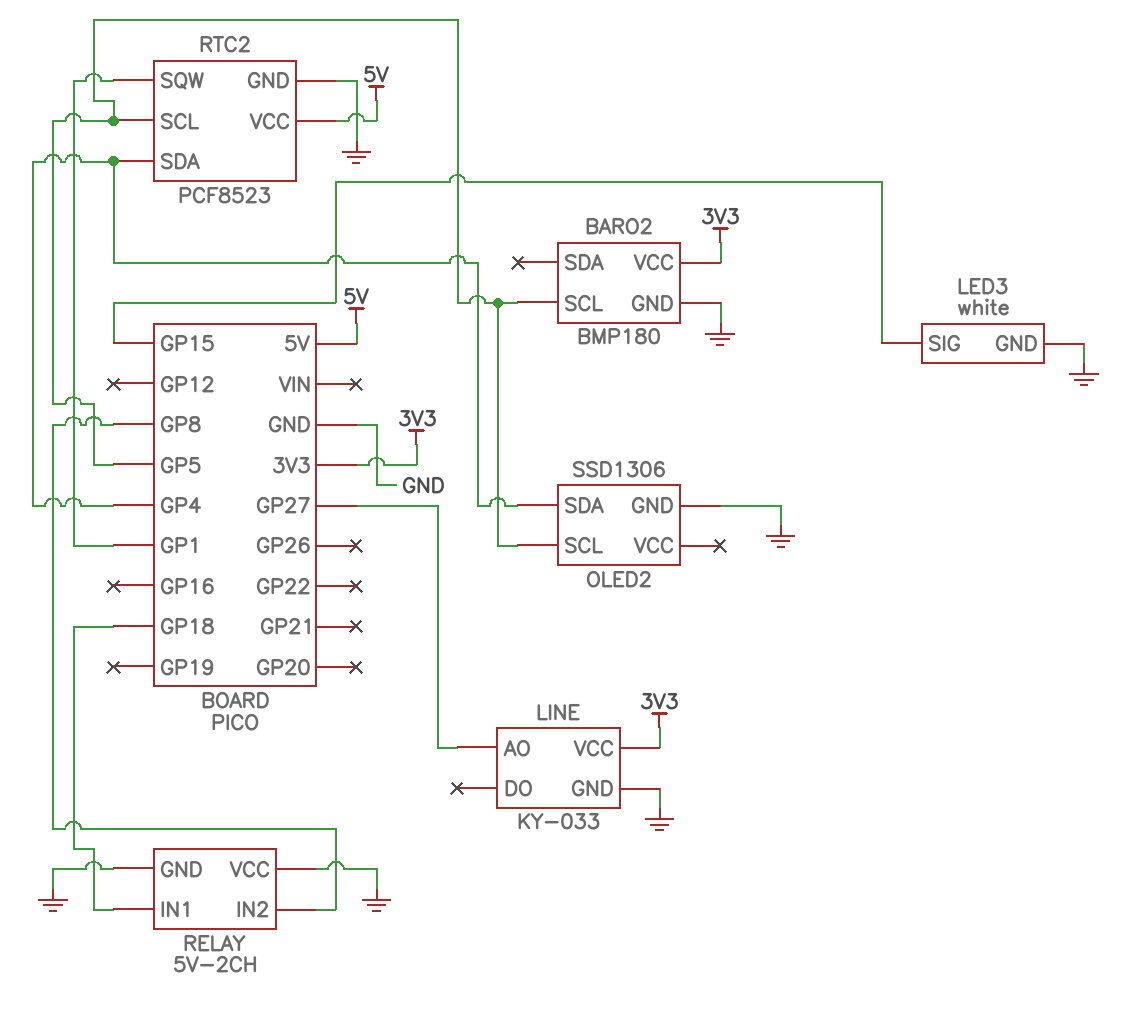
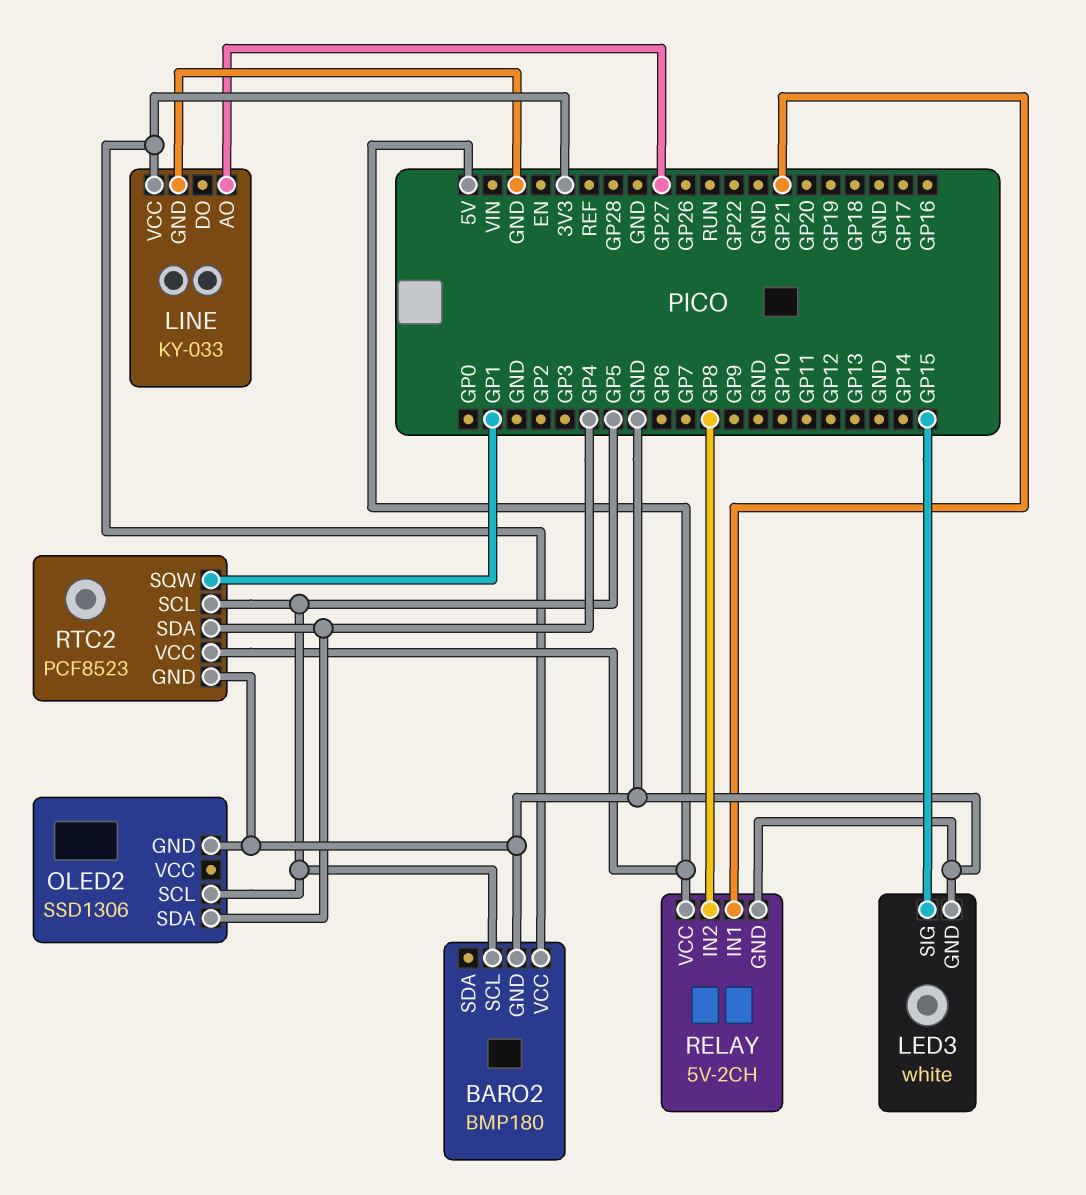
RELAY pin IN1: GP18 -> GP21
RELAY pin VCC: GND -> 5V

